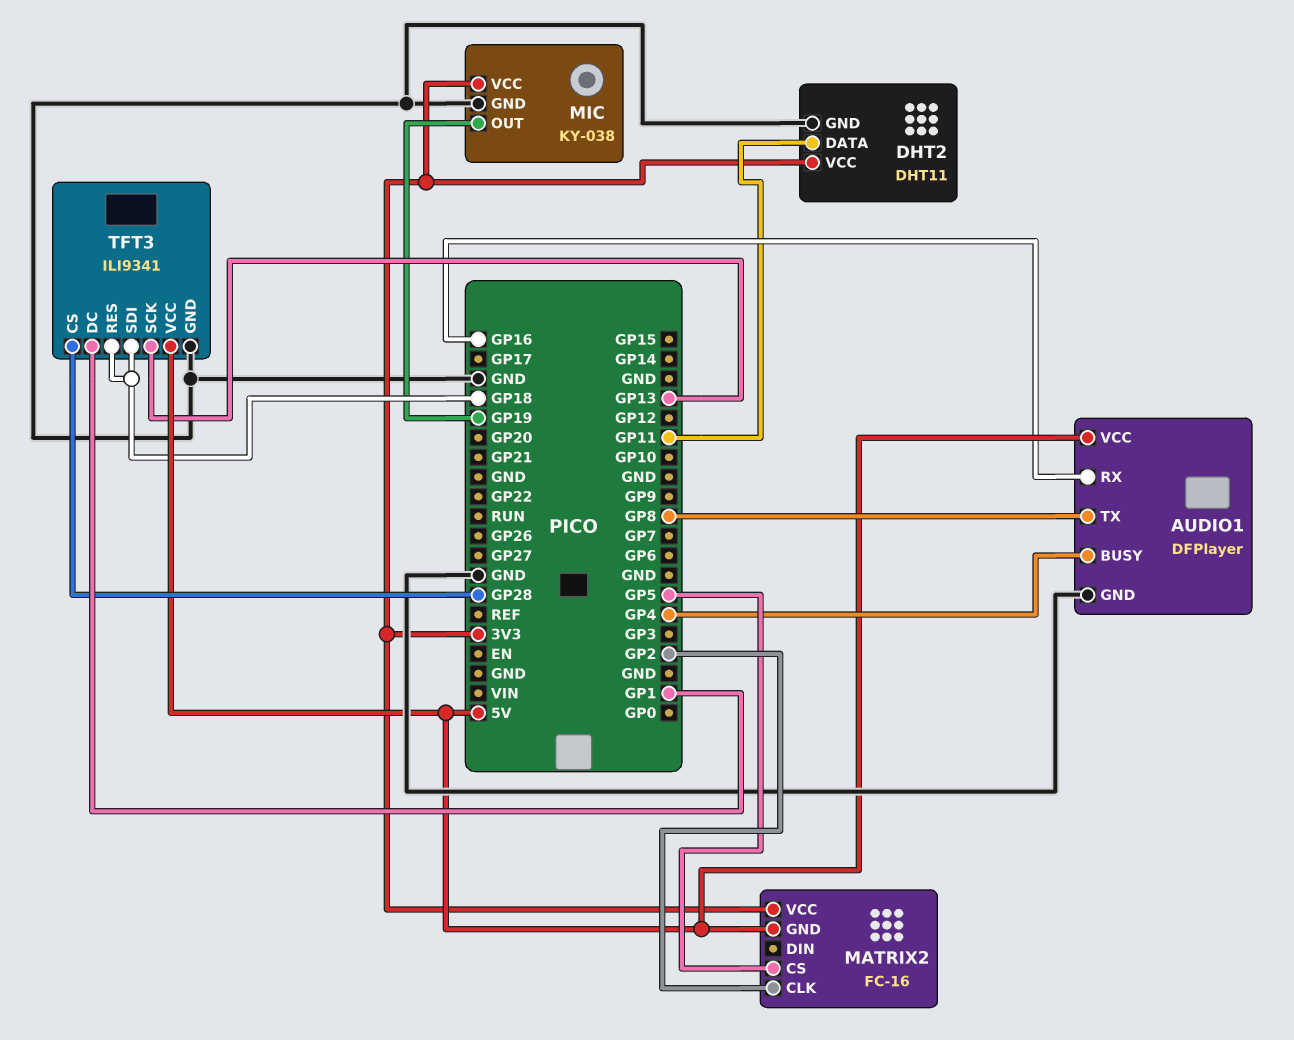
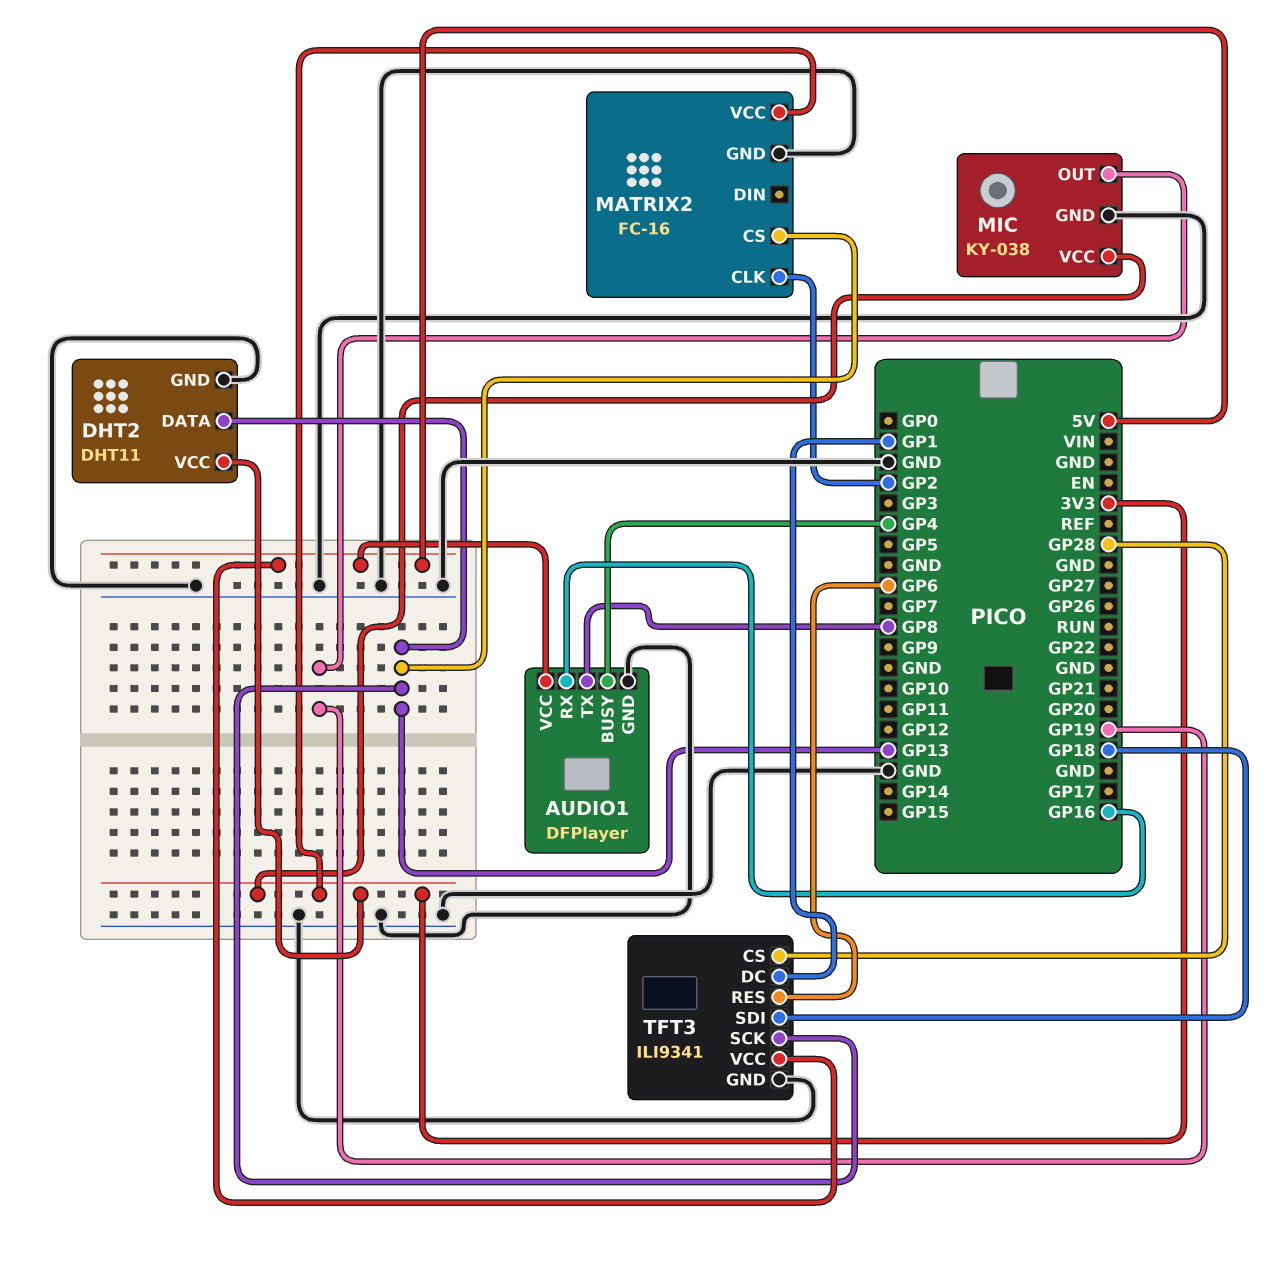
DHT2 pin DATA: GP11 -> GP13
MATRIX2 pin CS: GP5 -> GP13
MATRIX2 pin GND: 5V -> GND
TFT3 pin RES: GP18 -> GP6

